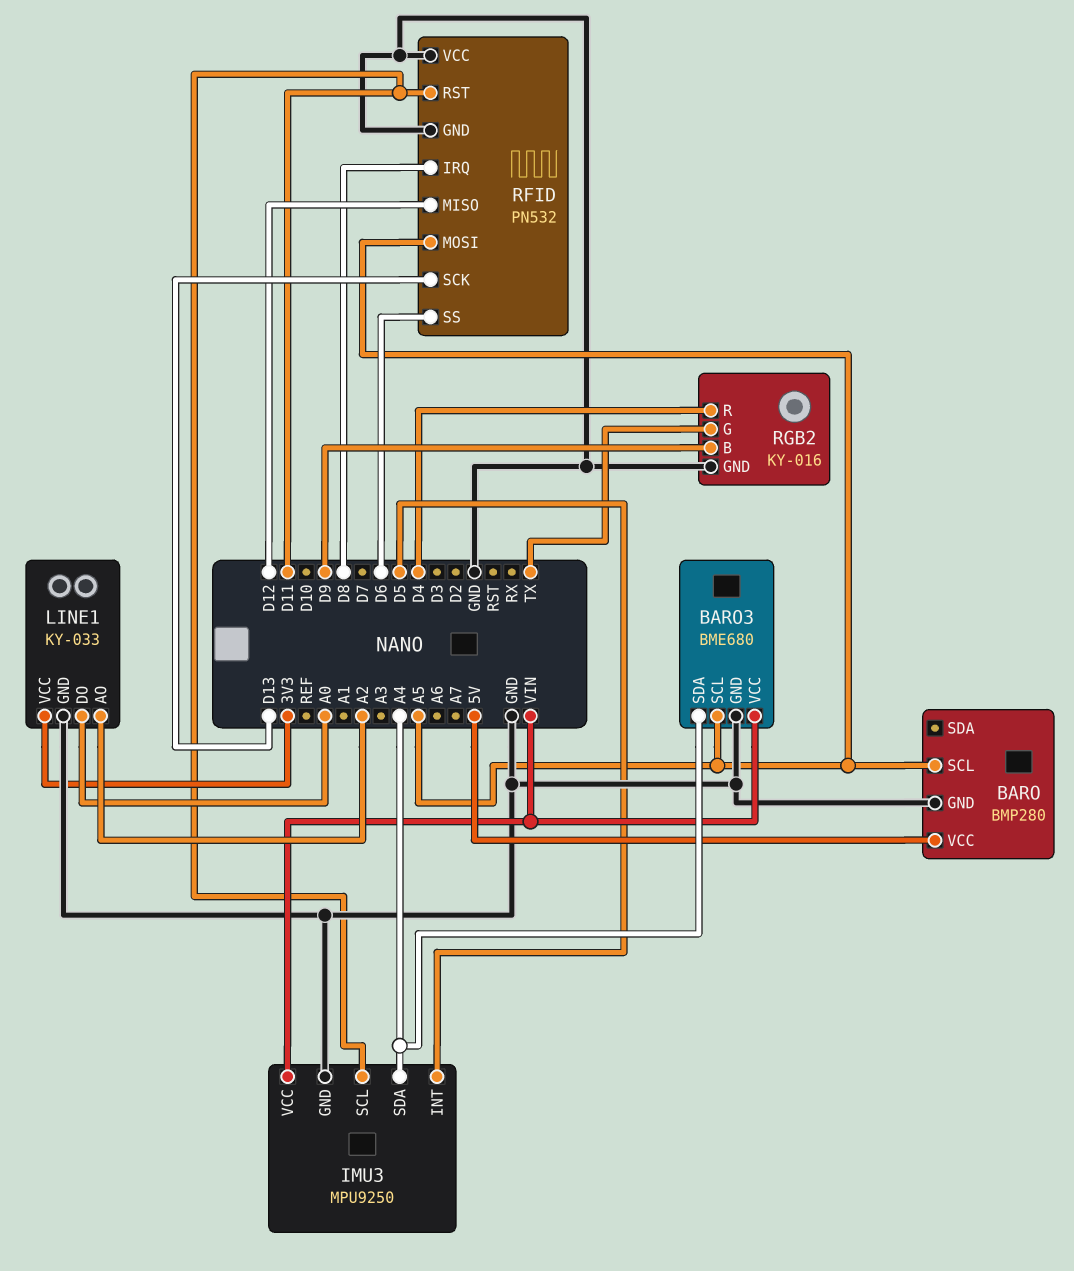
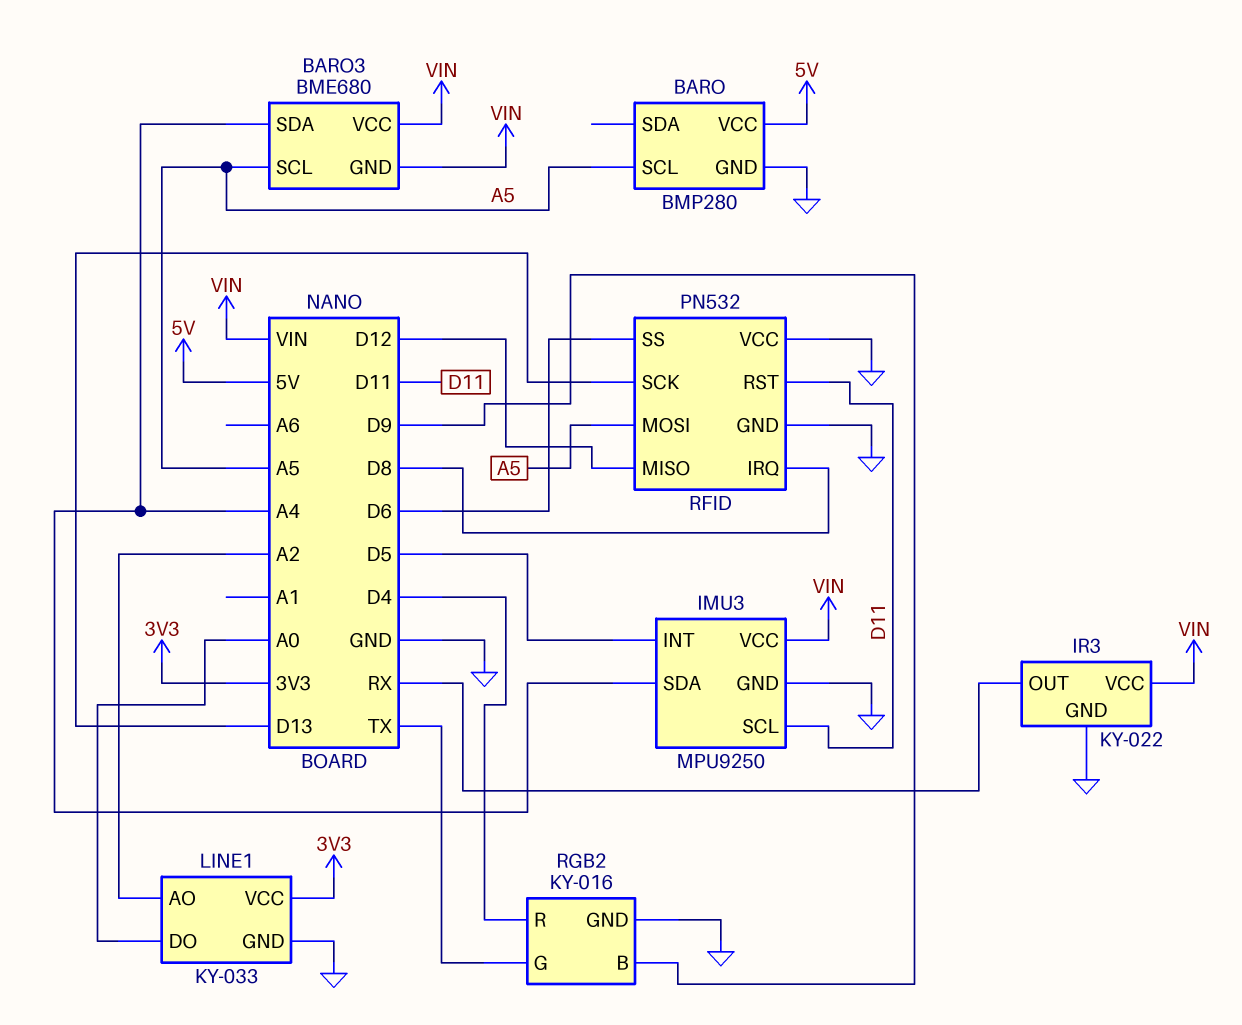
BARO3 pin GND: GND -> VIN
IR3: none -> KY-022
IR3 pin GND: none -> GND
IR3 pin OUT: none -> RX
IR3 pin VCC: none -> VIN

